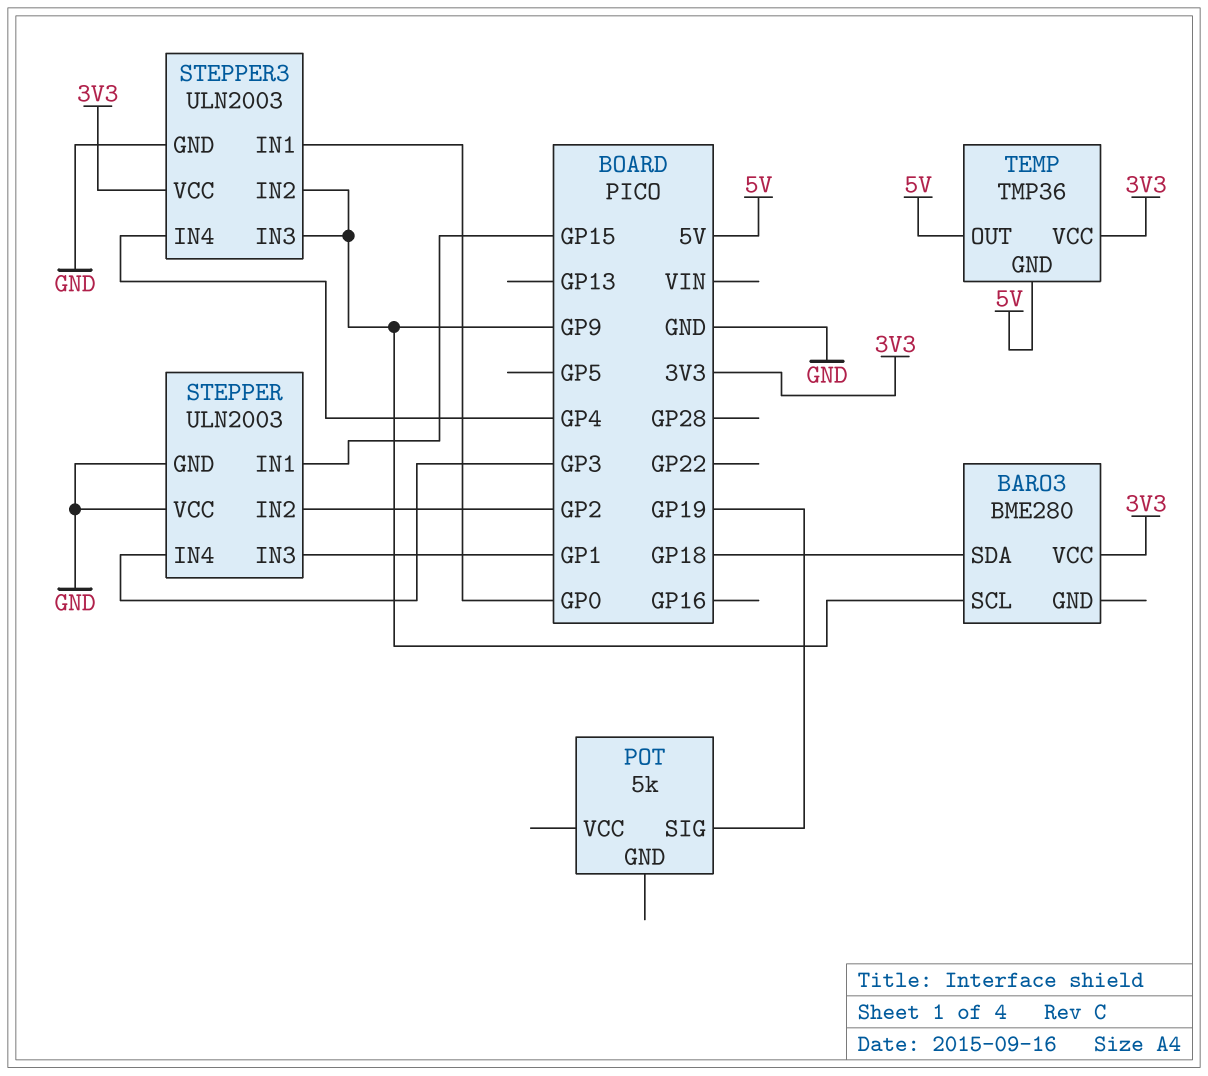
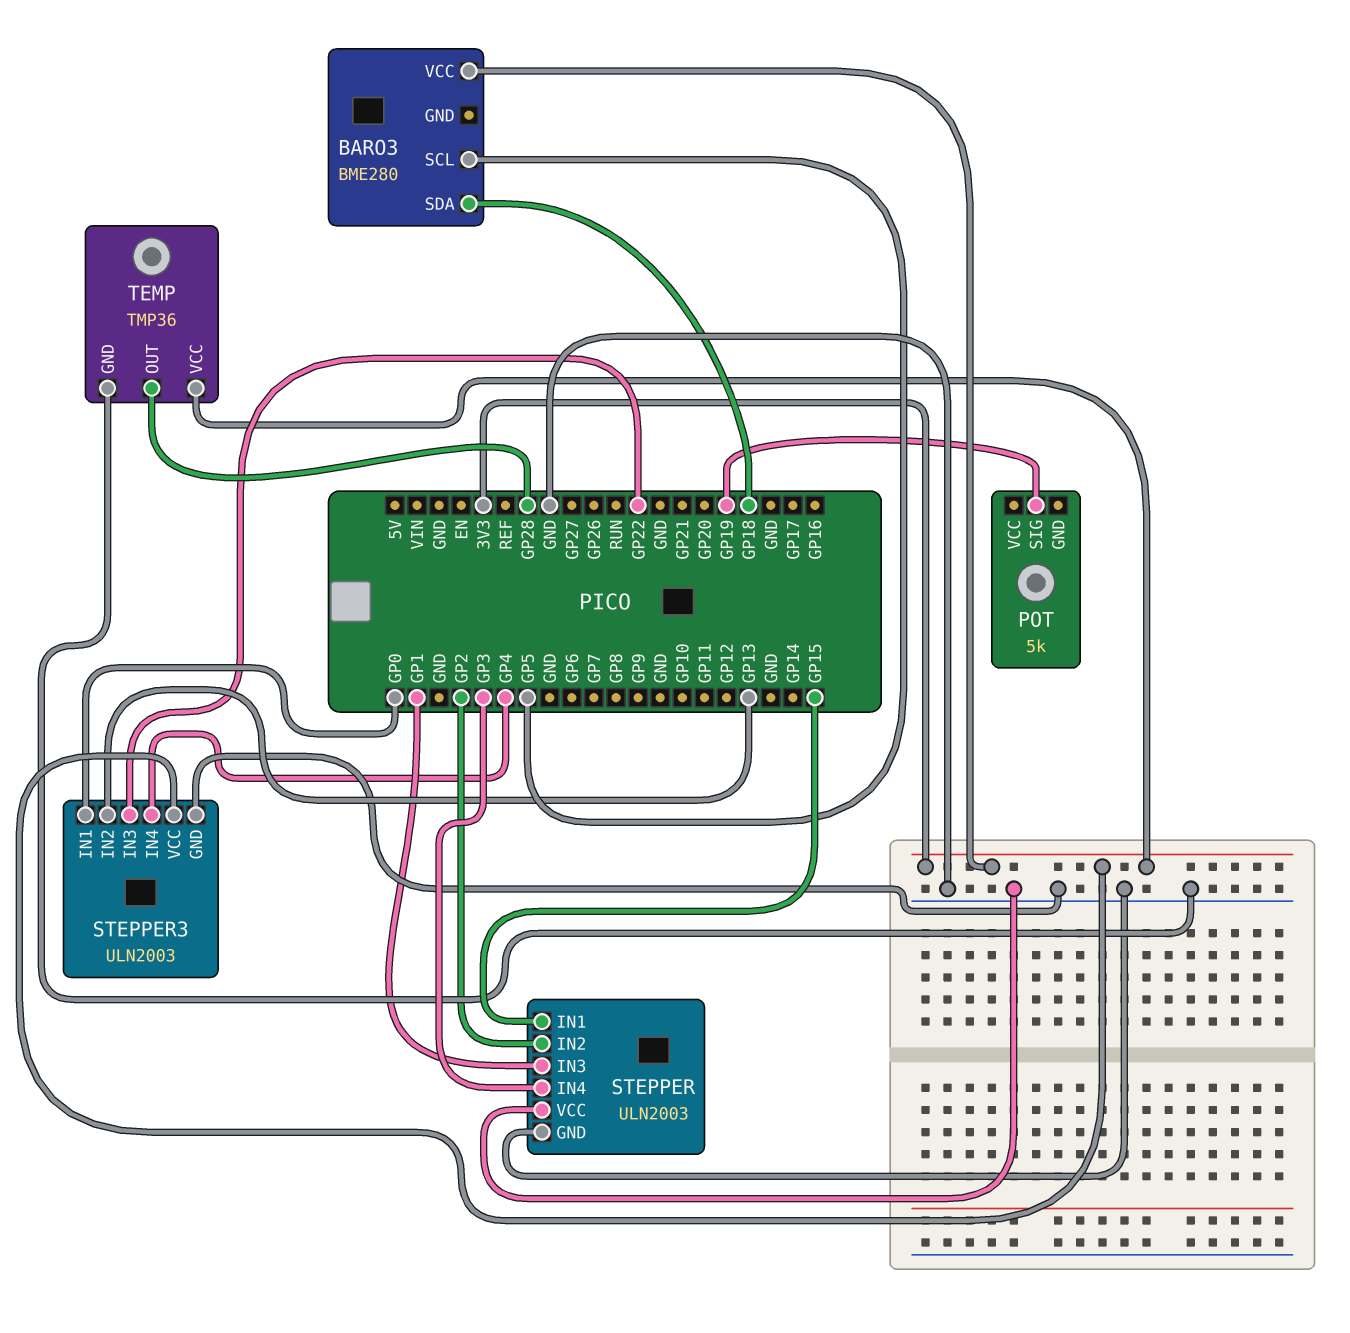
BARO3 pin SCL: GP9 -> GP5
STEPPER3 pin IN2: GP9 -> GP13
STEPPER3 pin IN3: GP9 -> GP22
TEMP pin GND: 5V -> GND
TEMP pin OUT: 5V -> GP28

